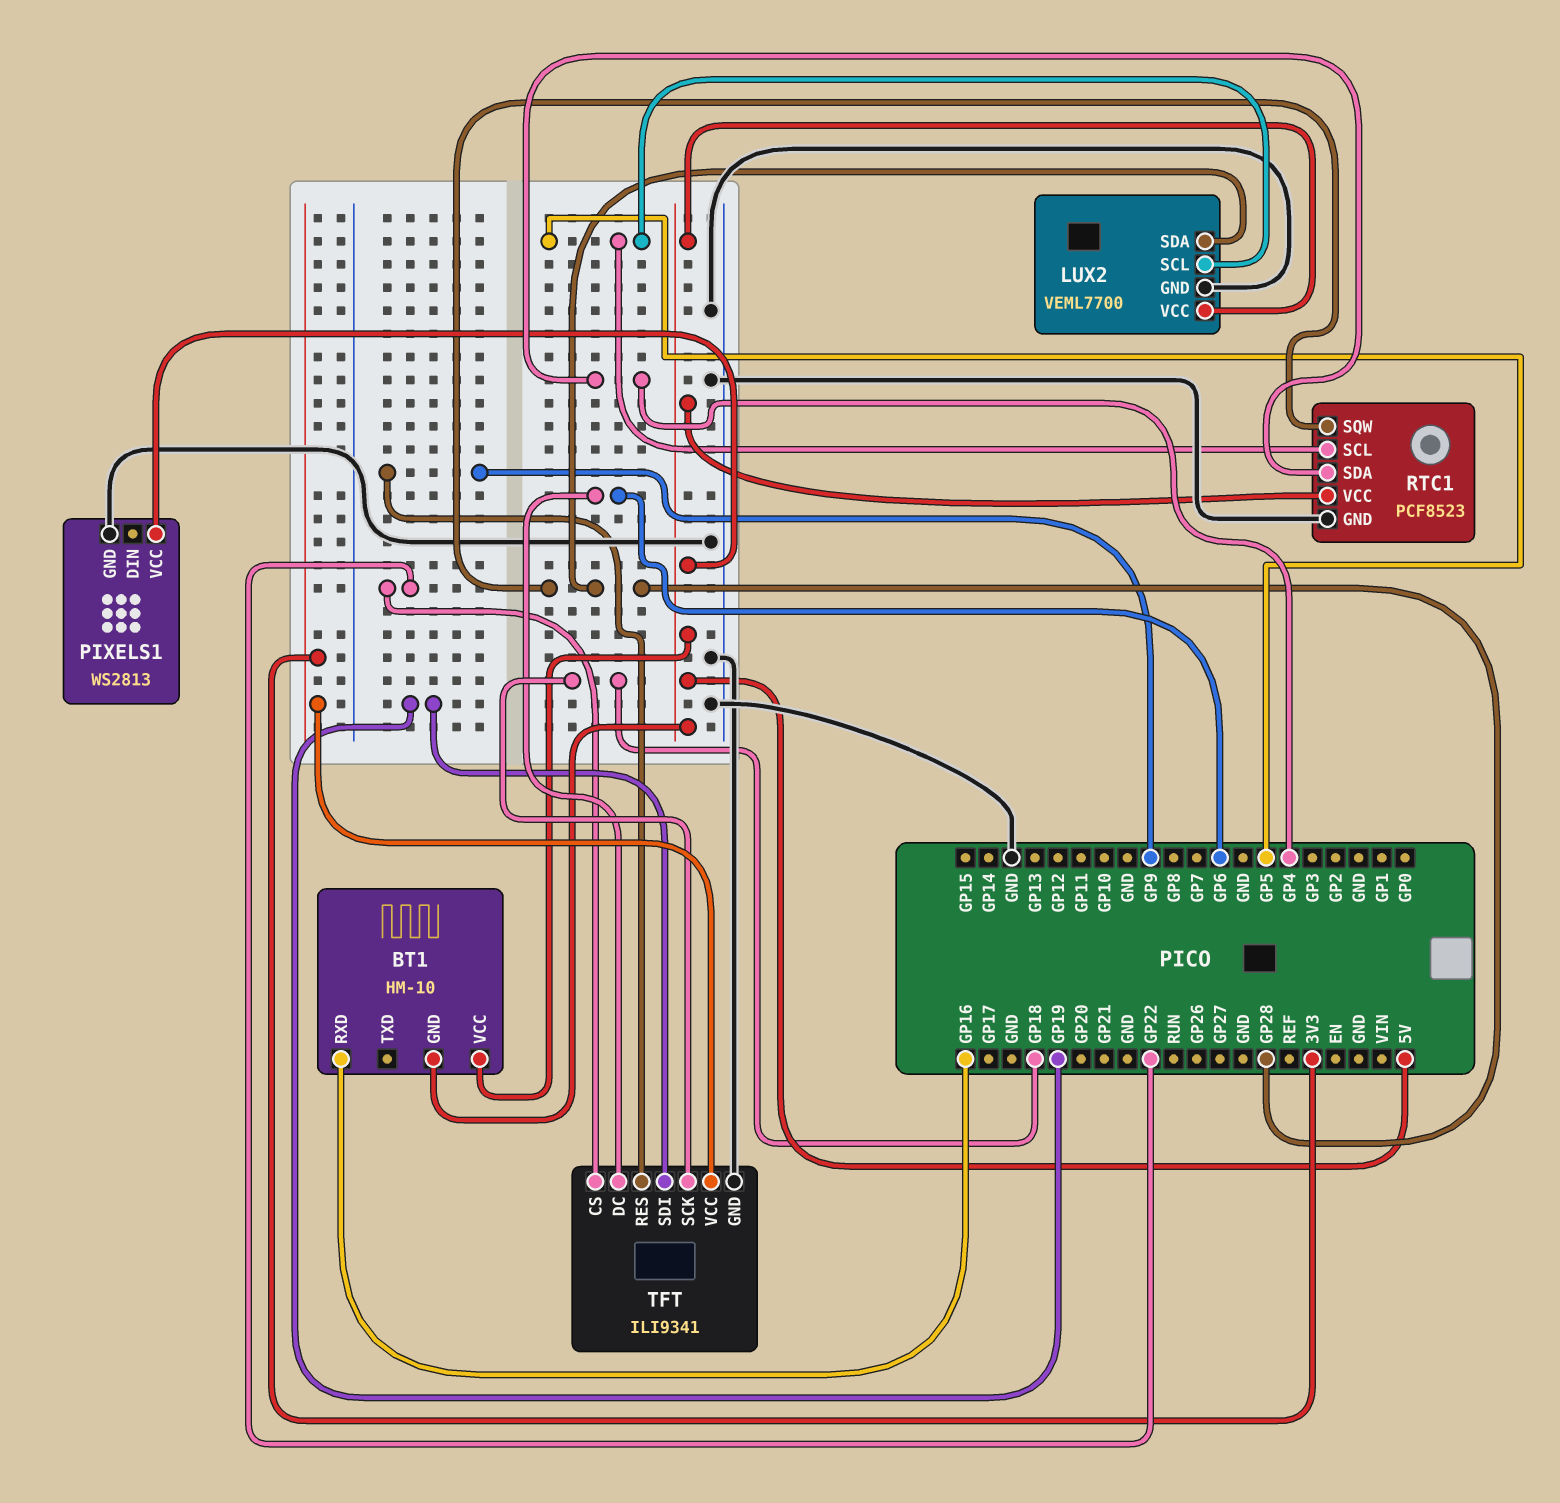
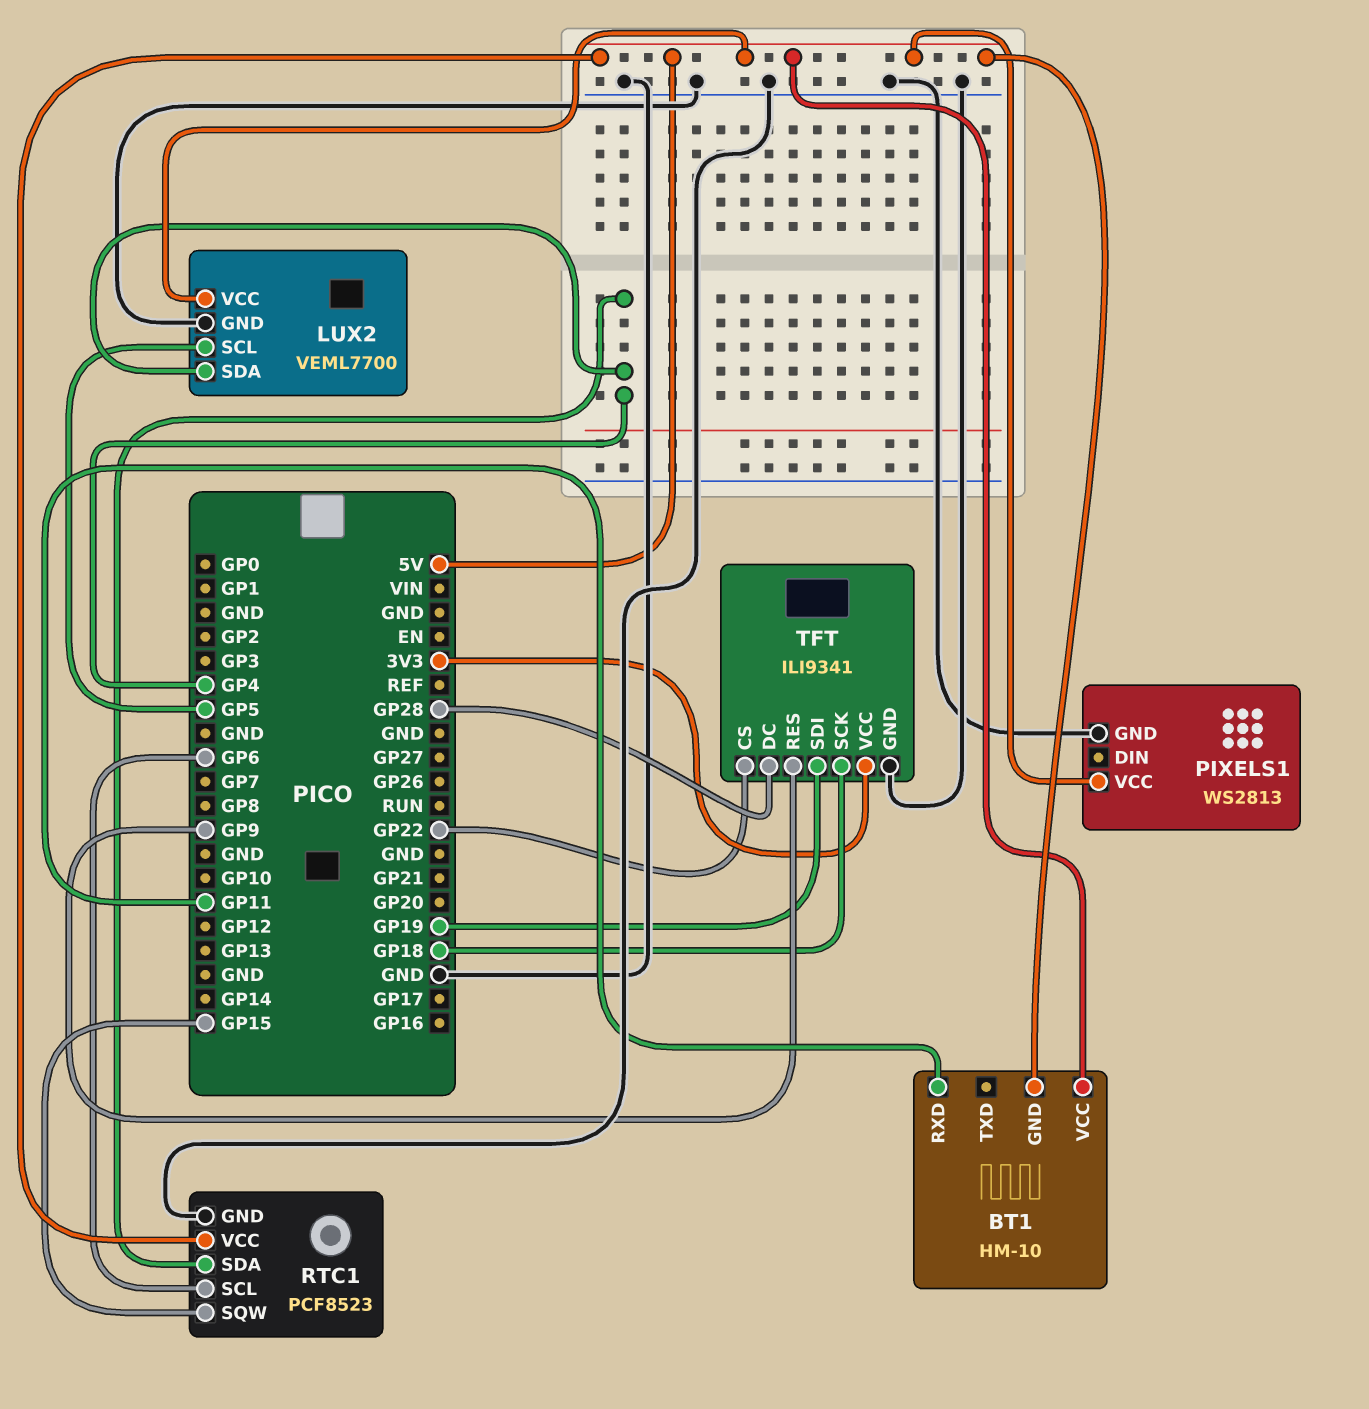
BT1 pin RXD: GP16 -> GP11
LUX2 pin SDA: GP28 -> GP4
RTC1 pin SCL: GP5 -> GP6
RTC1 pin SQW: GP28 -> GP15
TFT pin DC: GP6 -> GP28

